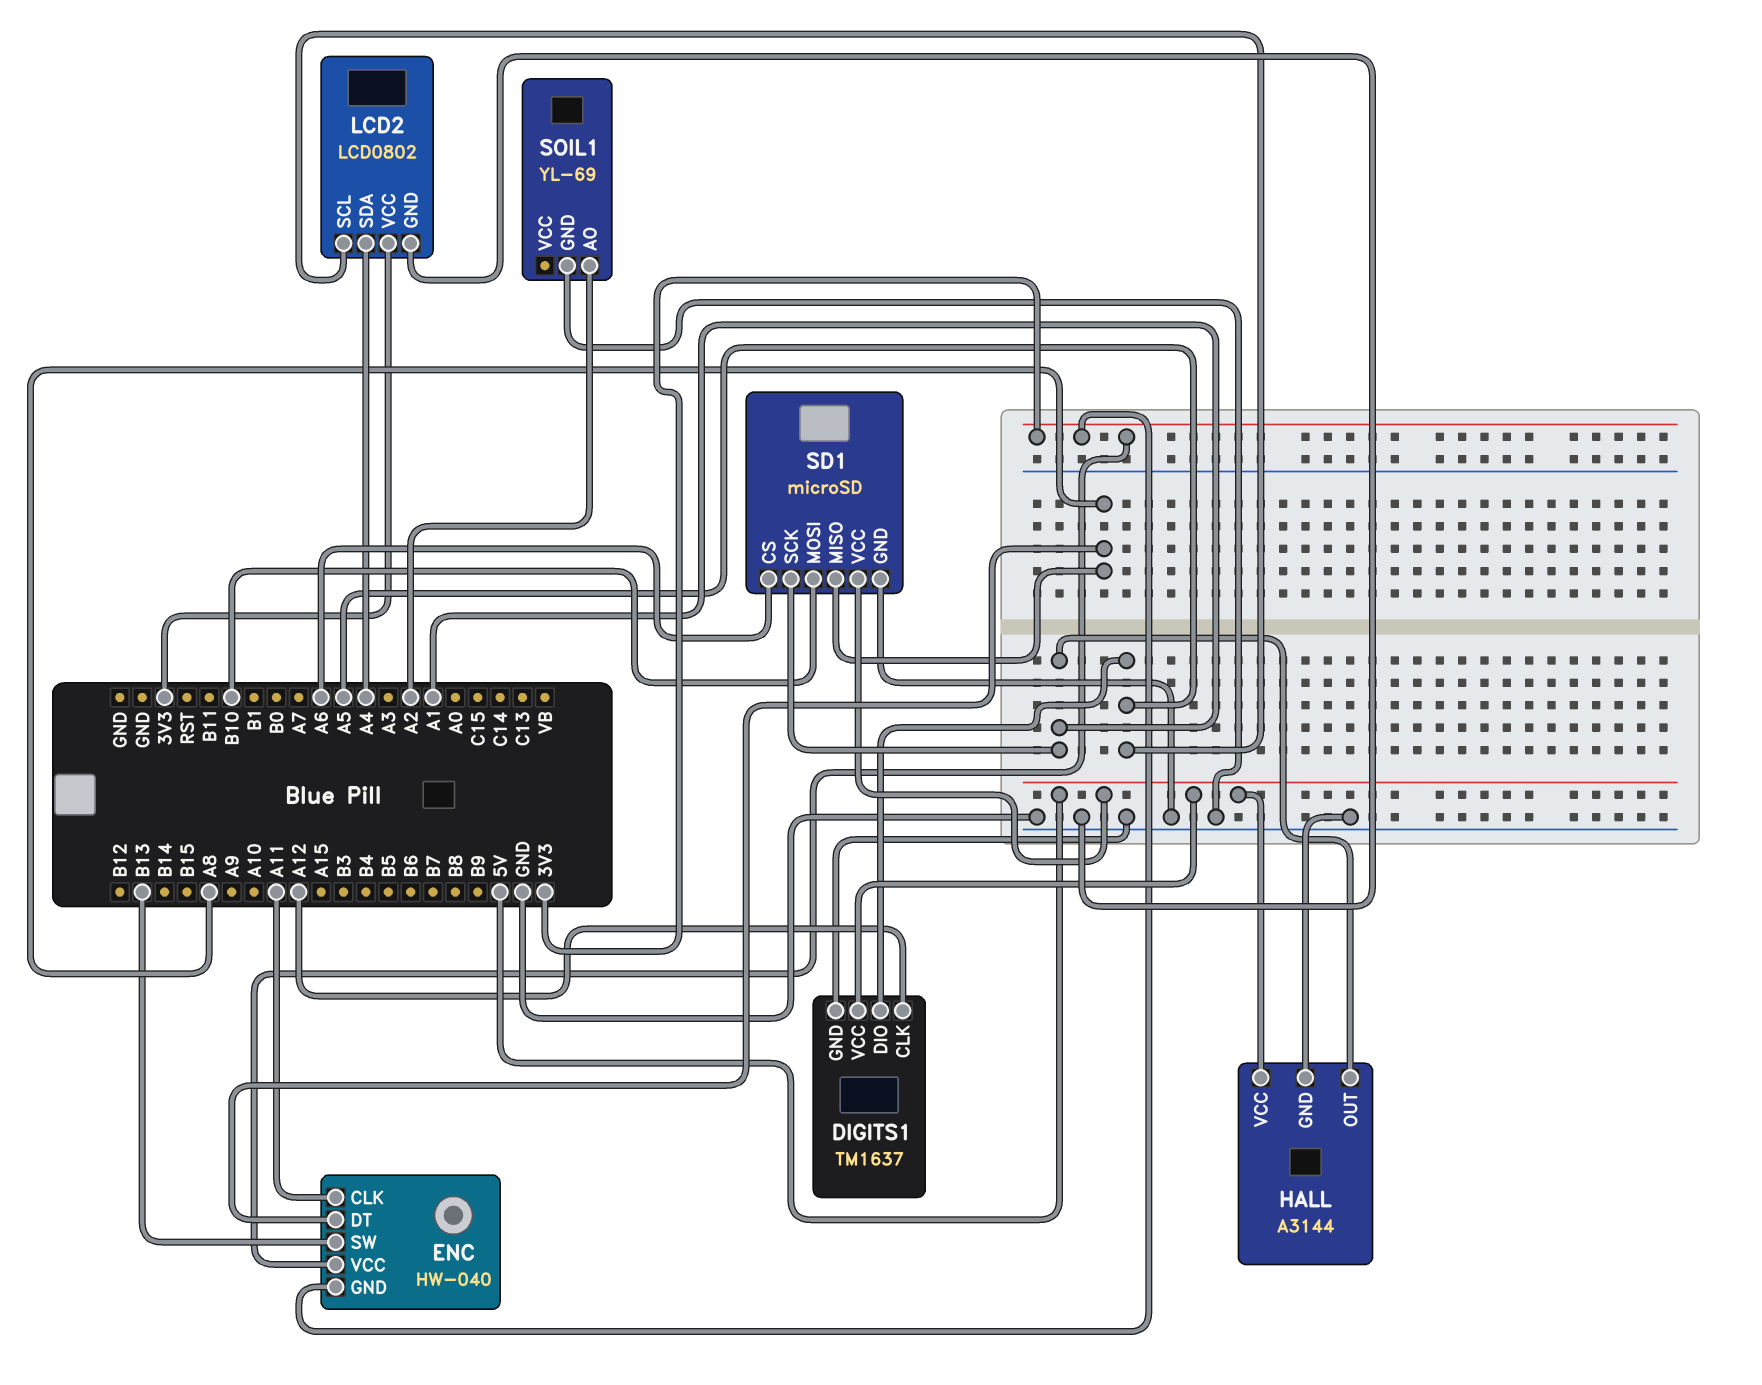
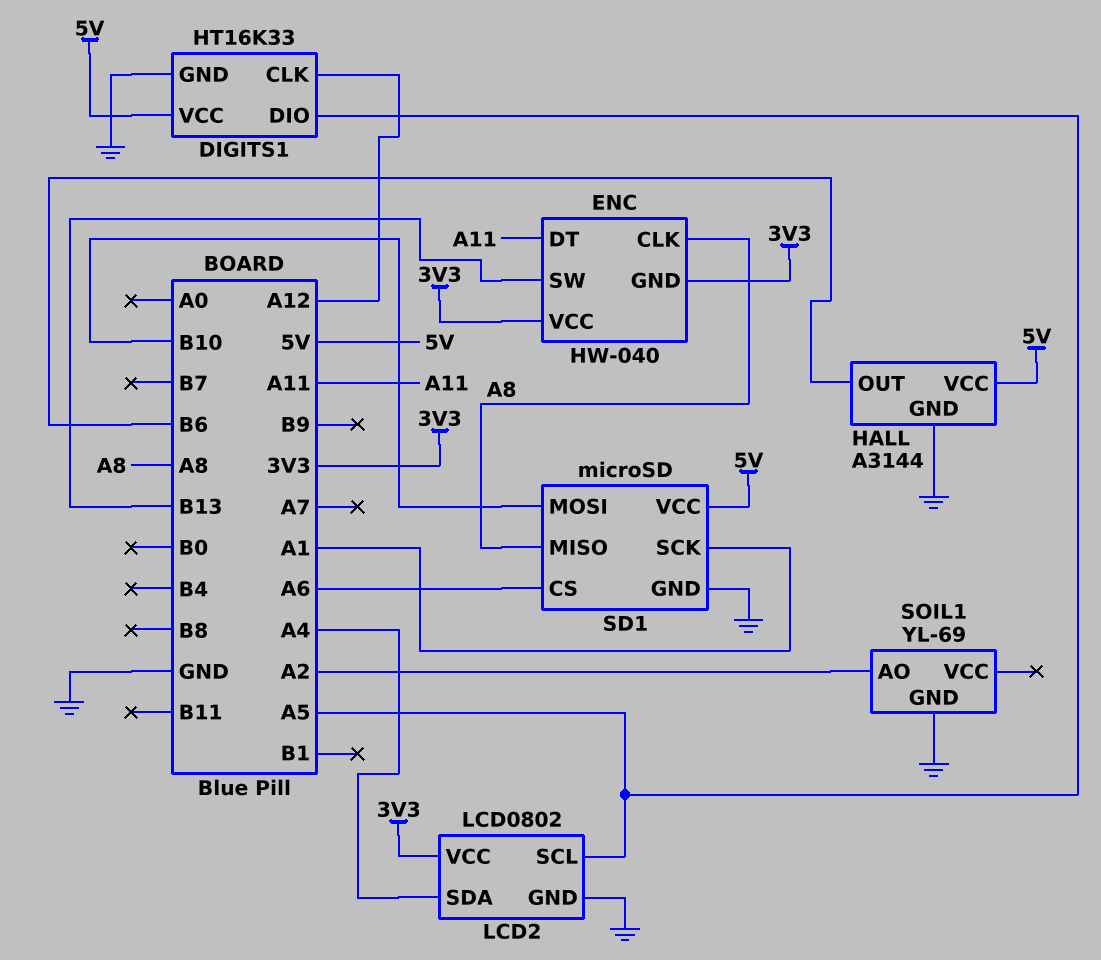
DIGITS1: TM1637 -> HT16K33
ENC pin CLK: A11 -> A8
ENC pin DT: A8 -> A11
HALL pin OUT: A1 -> B6

